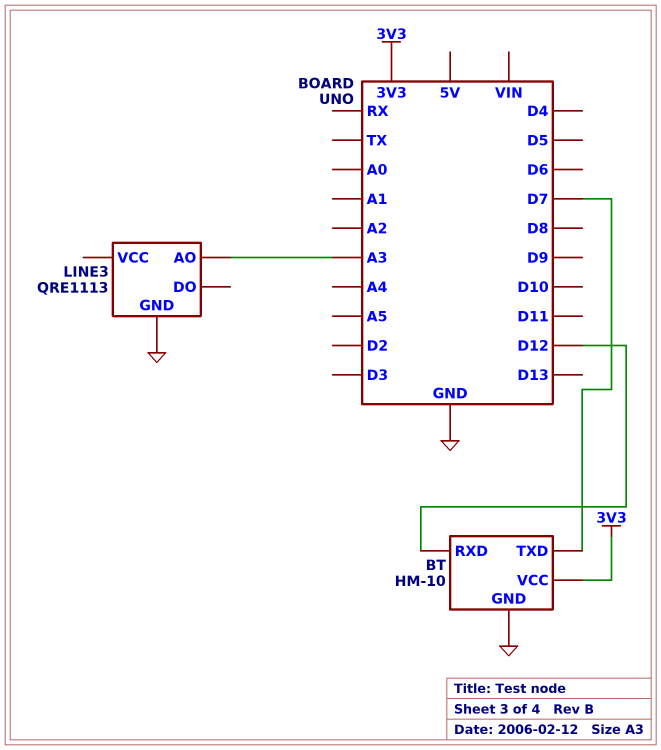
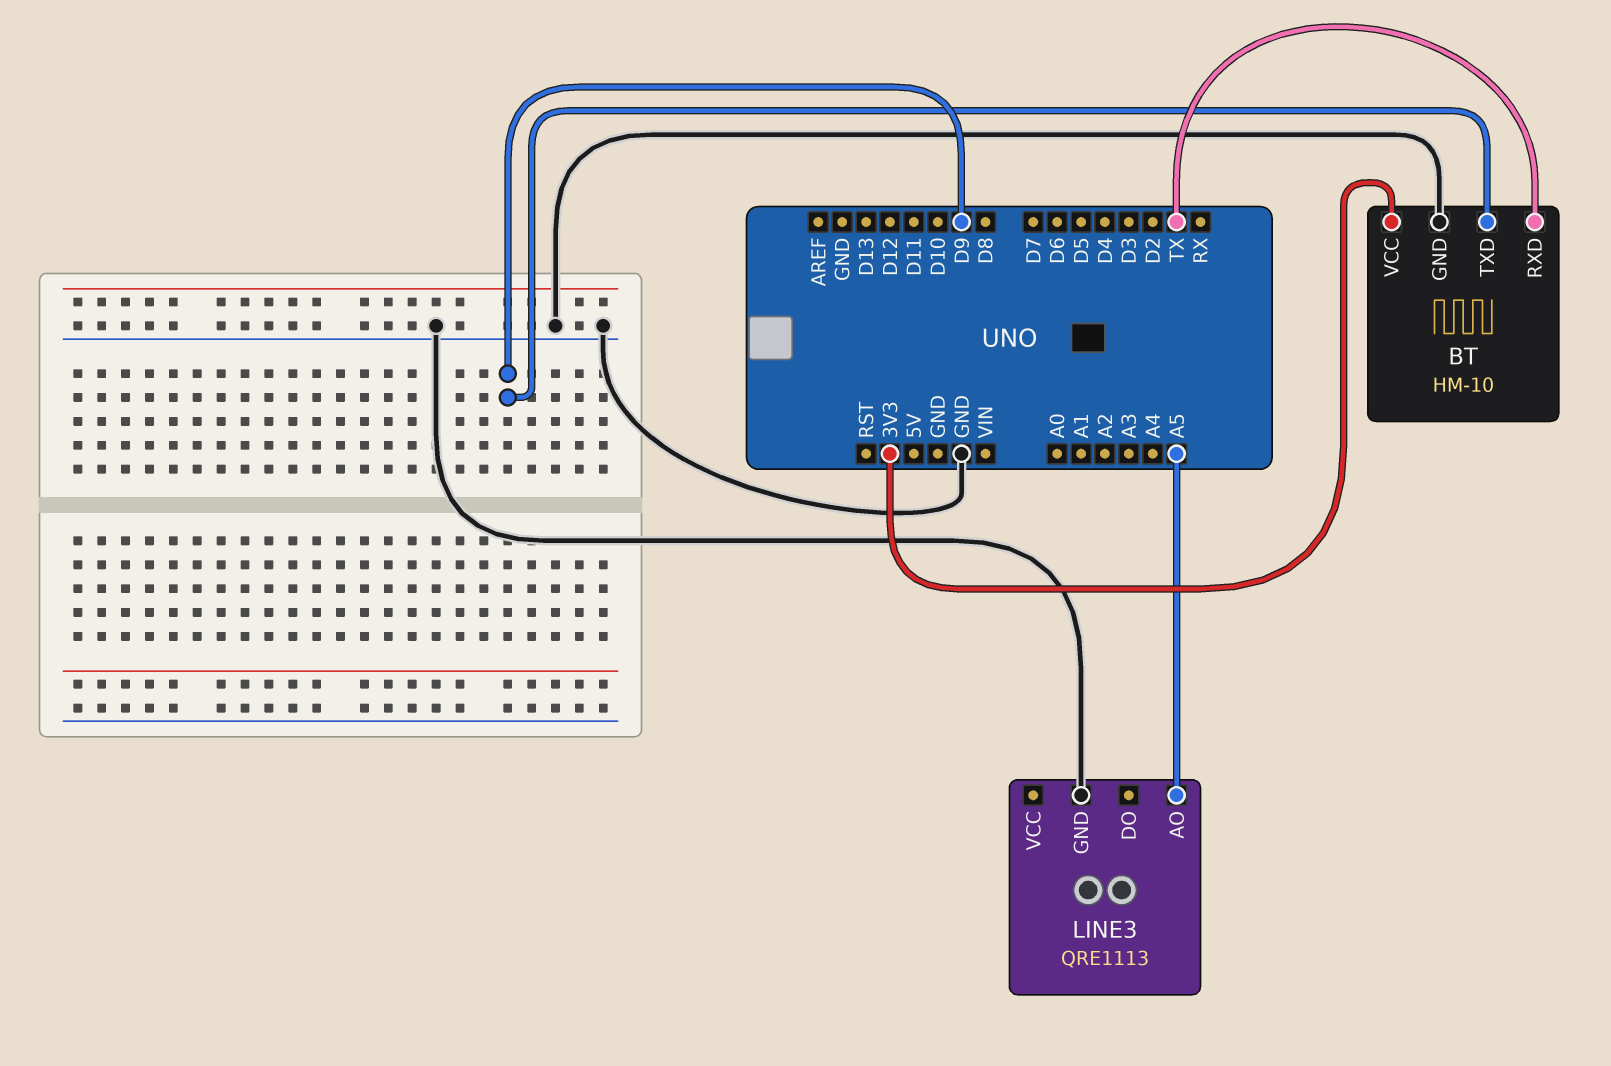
BT pin RXD: D12 -> TX
BT pin TXD: D7 -> D9
LINE3 pin AO: A3 -> A5

